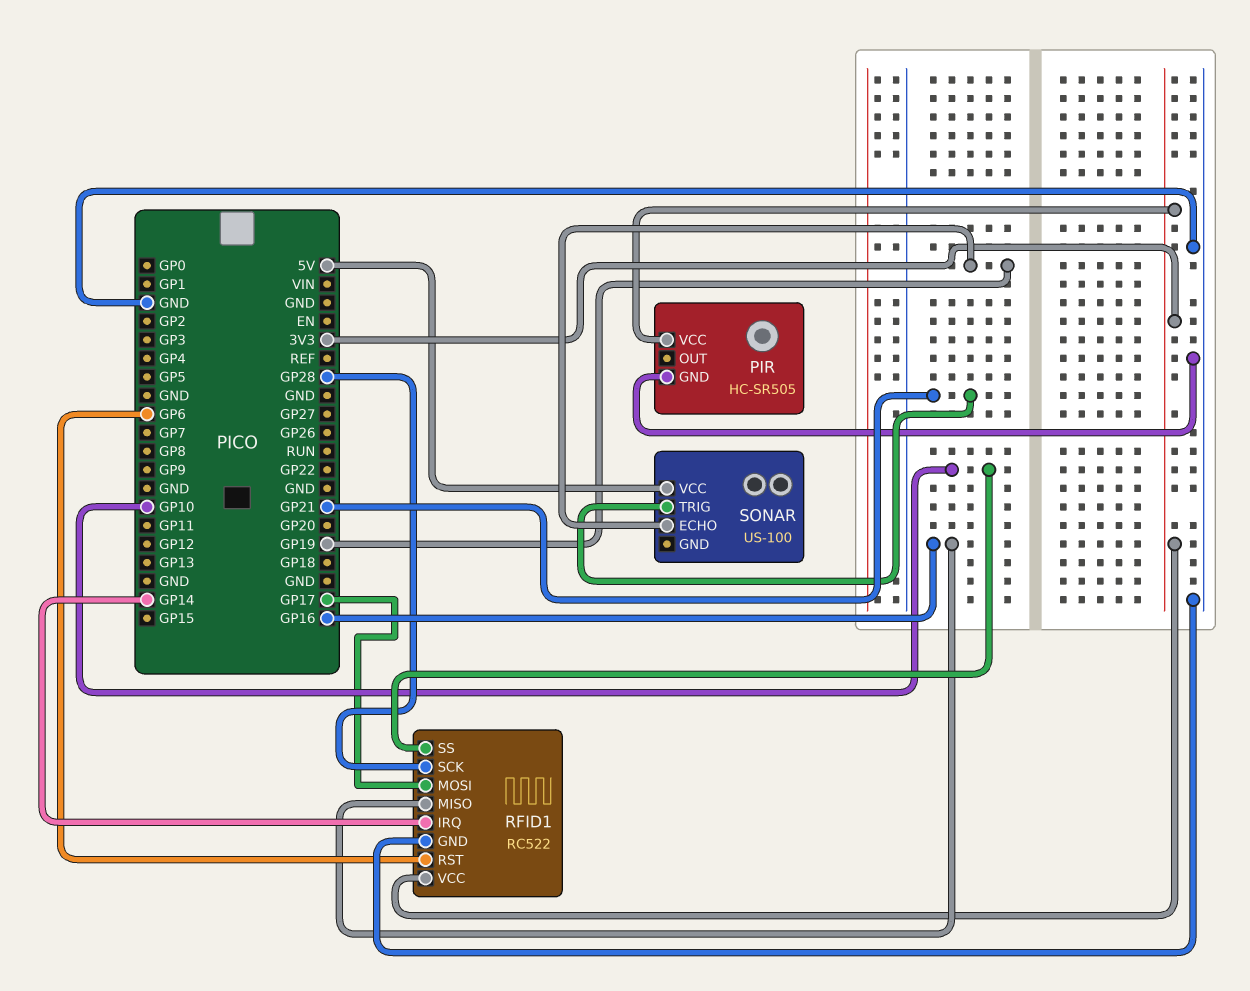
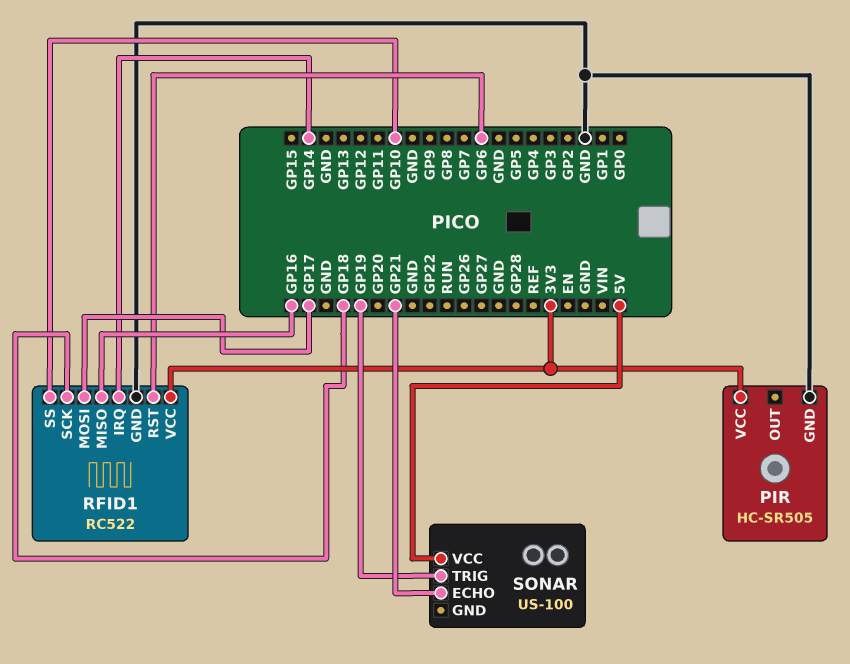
RFID1 pin SCK: GP28 -> GP18
SONAR pin ECHO: GP19 -> GP21
SONAR pin TRIG: GP21 -> GP19

